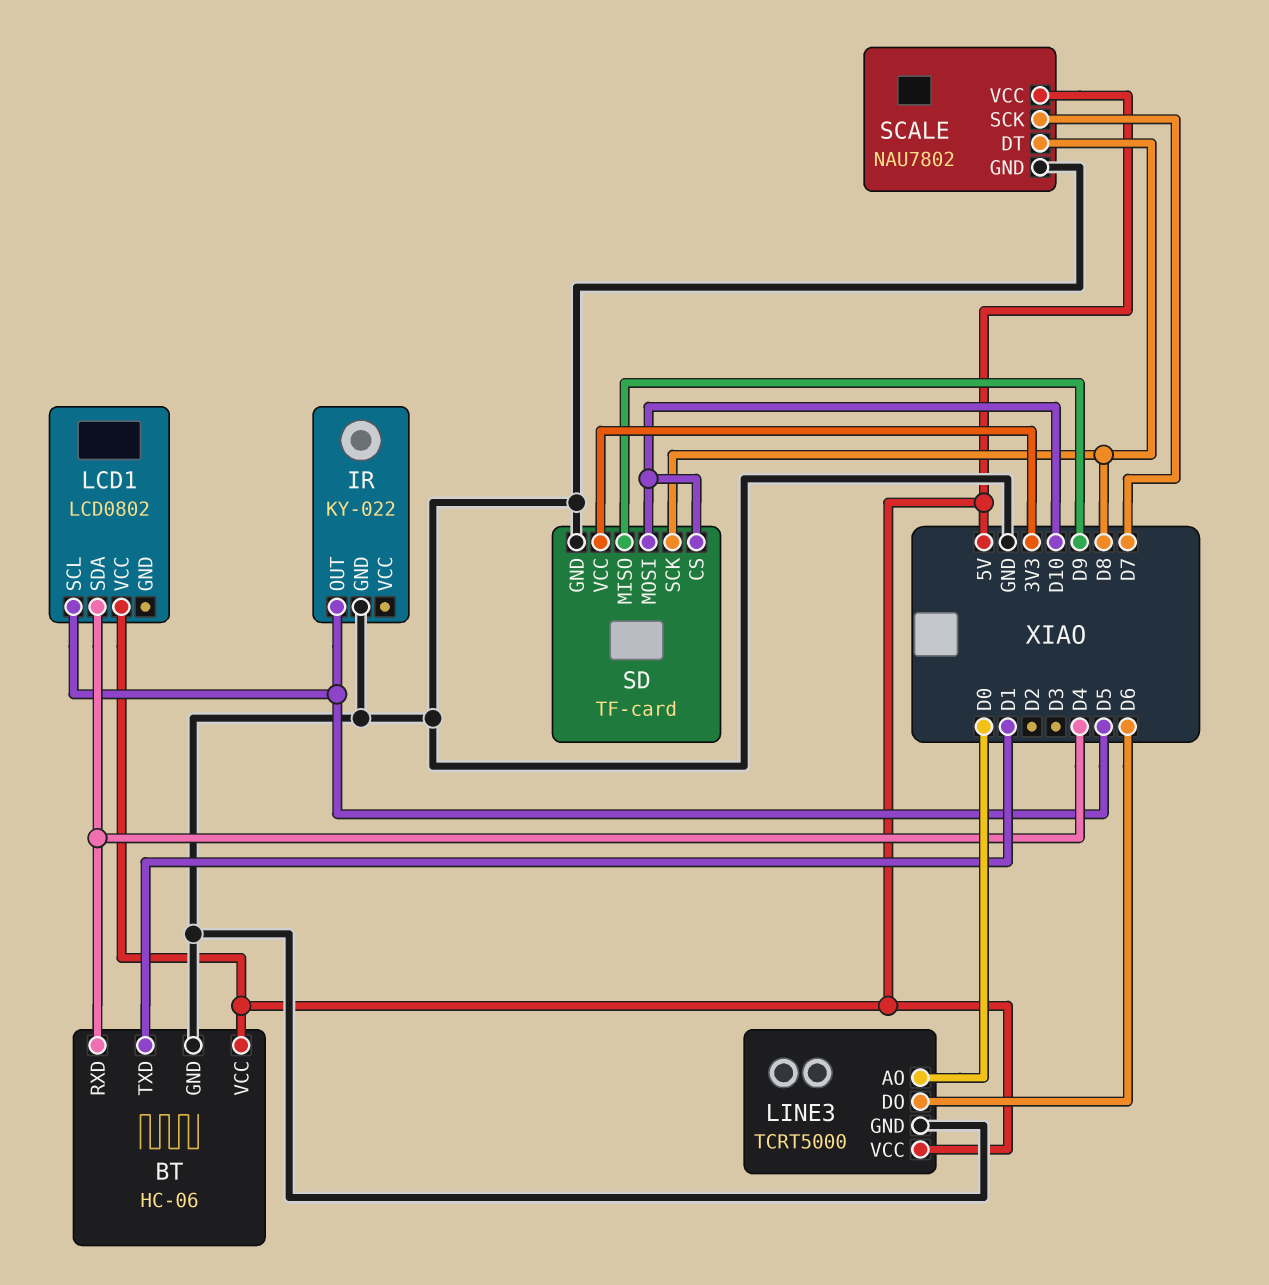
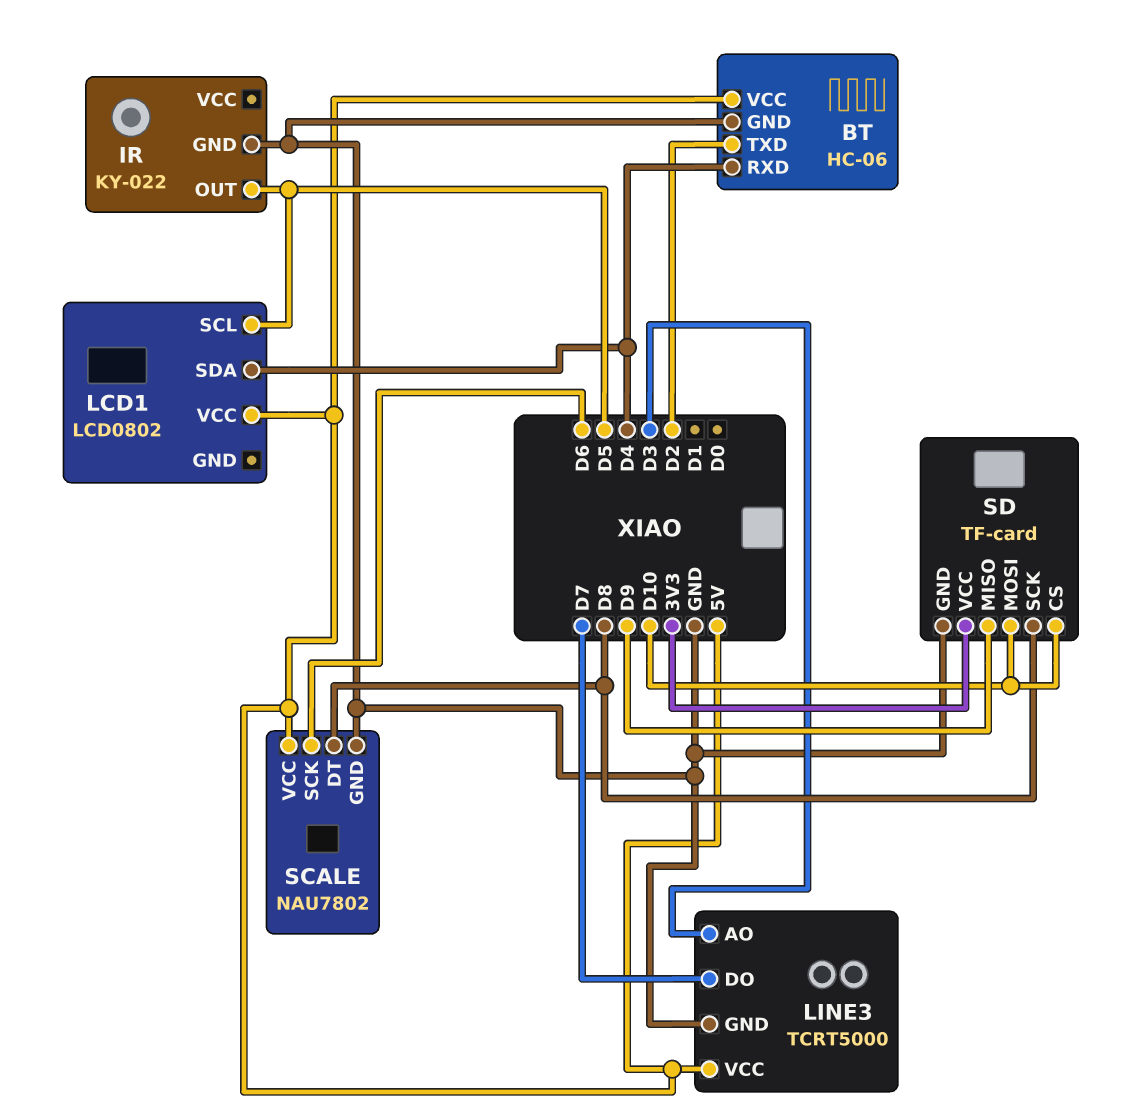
BT pin TXD: D1 -> D2
LINE3 pin AO: D0 -> D3
LINE3 pin DO: D6 -> D7
SCALE pin SCK: D7 -> D6

